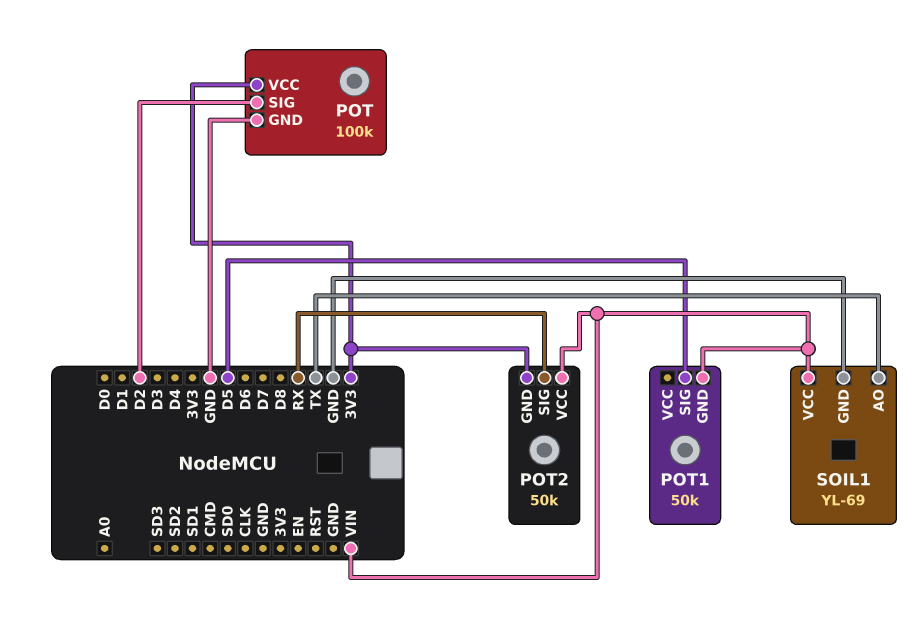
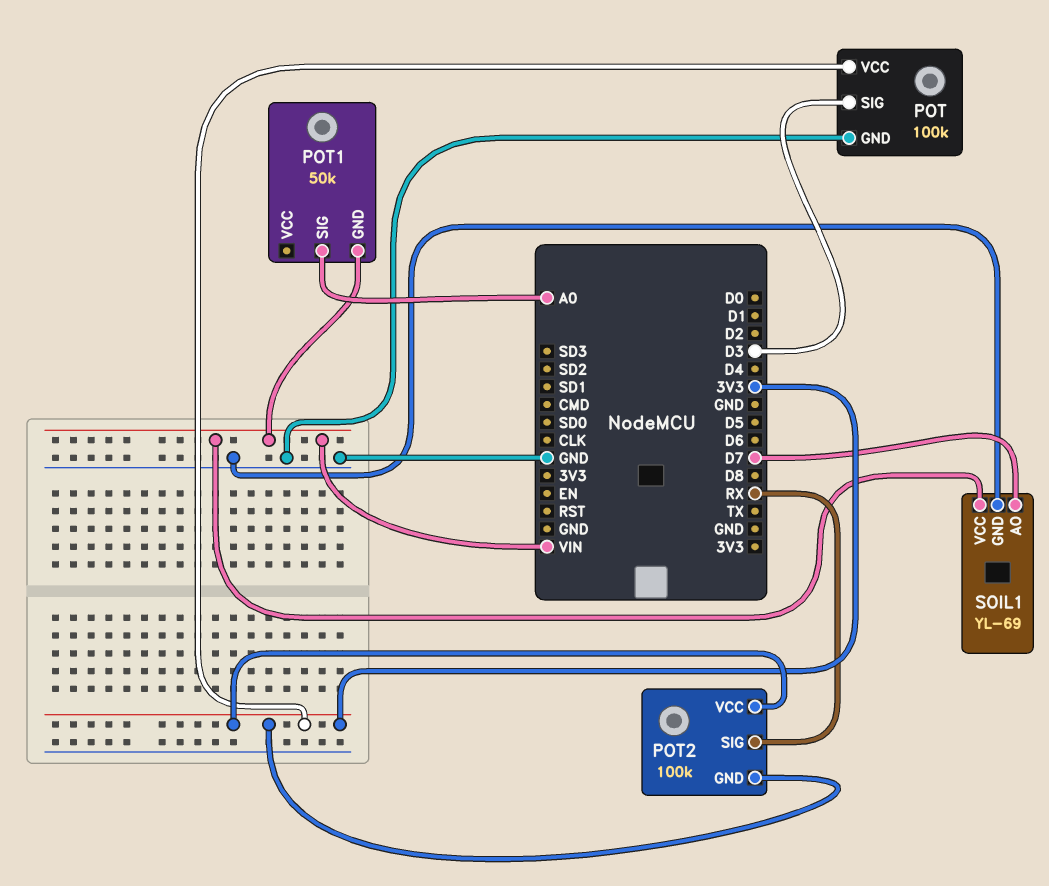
POT pin SIG: D2 -> D3
POT1 pin SIG: D5 -> A0
POT2: 50k -> 100k
POT2 pin VCC: VIN -> 3V3
SOIL1 pin AO: TX -> D7

